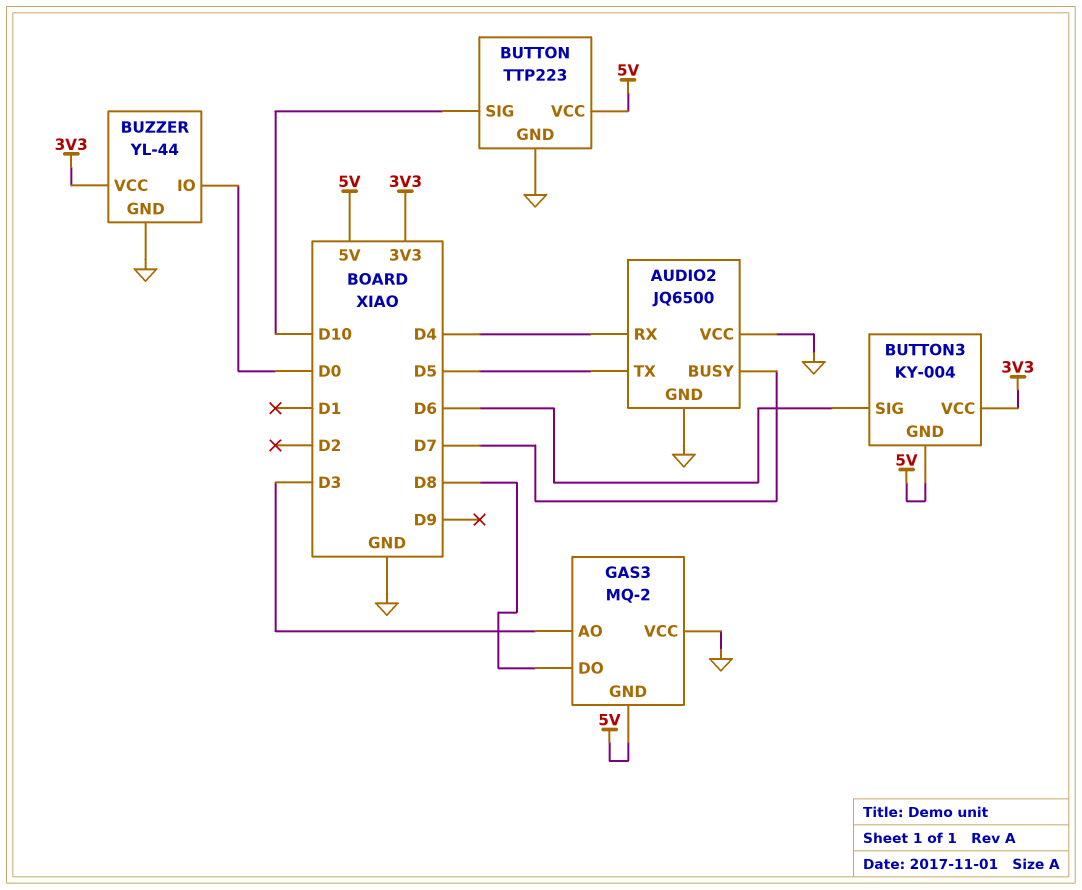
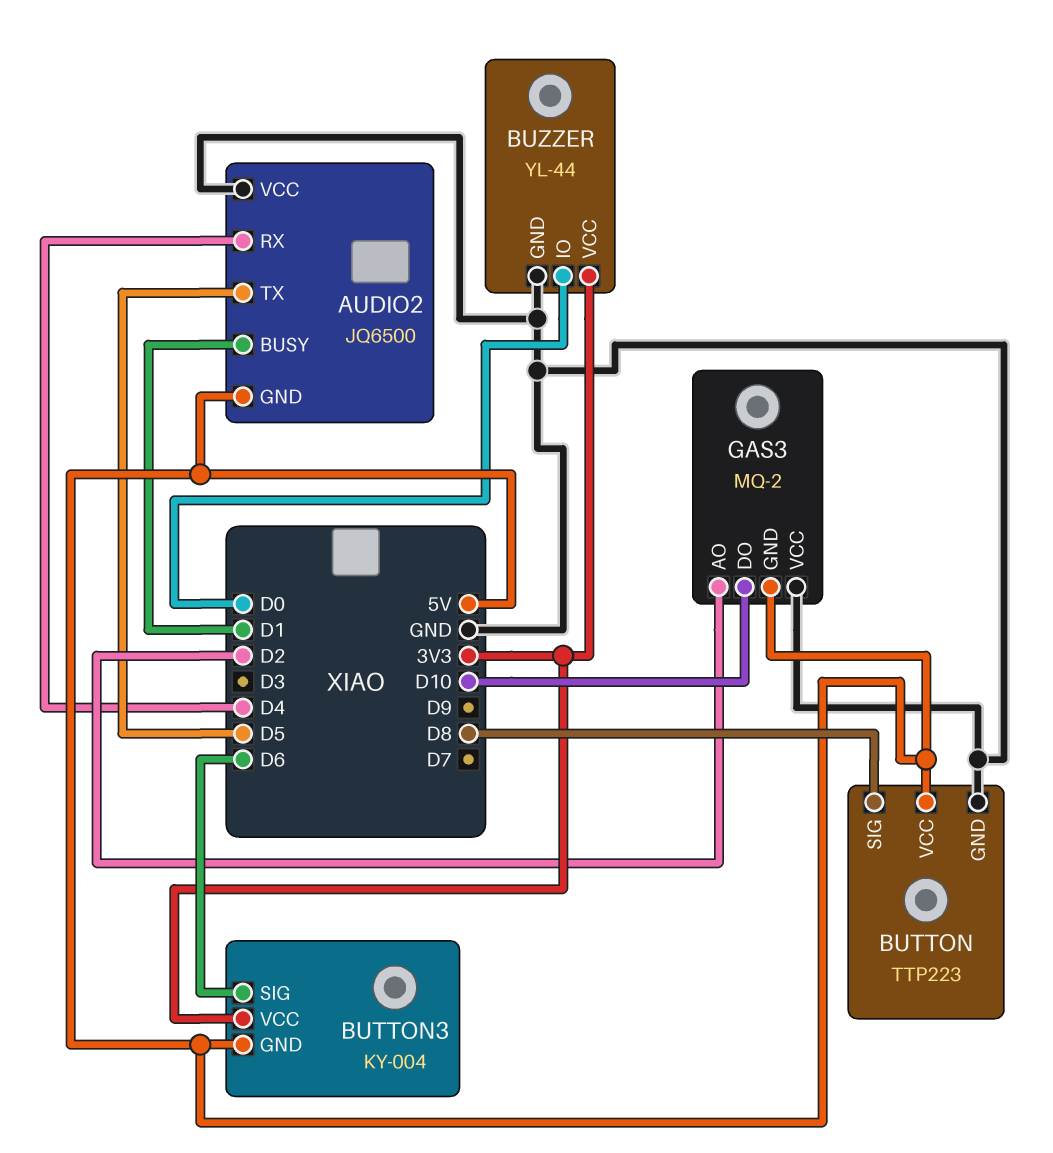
AUDIO2 pin BUSY: D7 -> D1
AUDIO2 pin GND: GND -> 5V
BUTTON pin SIG: D10 -> D8
GAS3 pin AO: D3 -> D2
GAS3 pin DO: D8 -> D10

